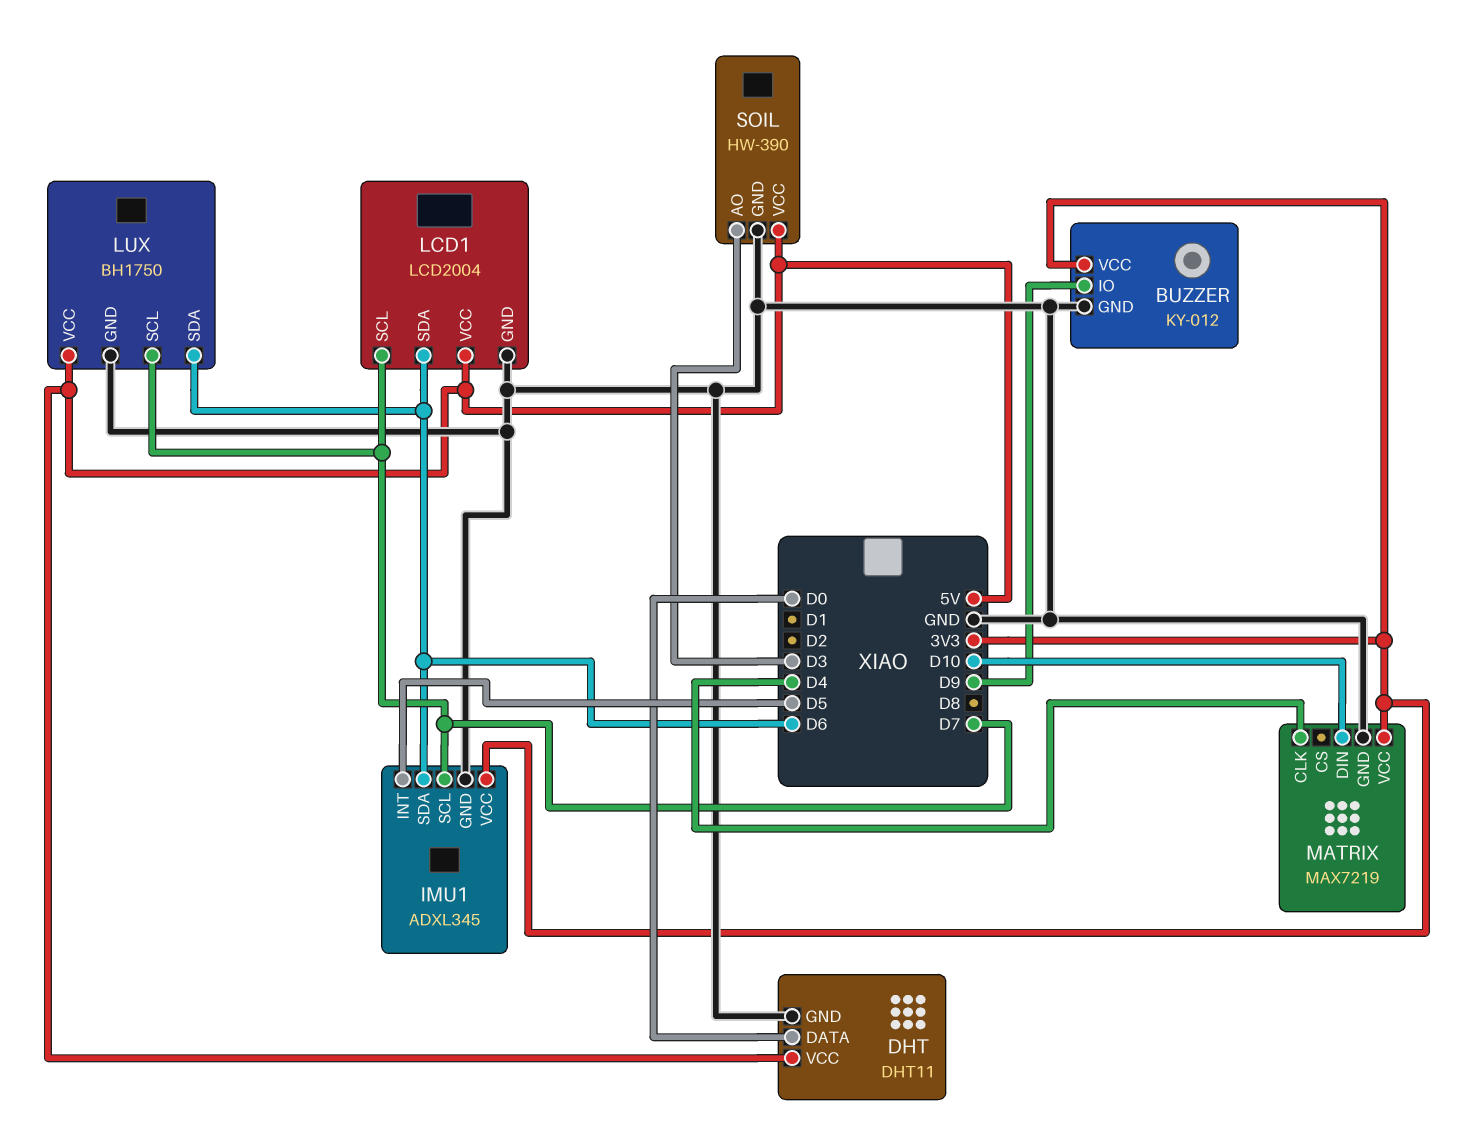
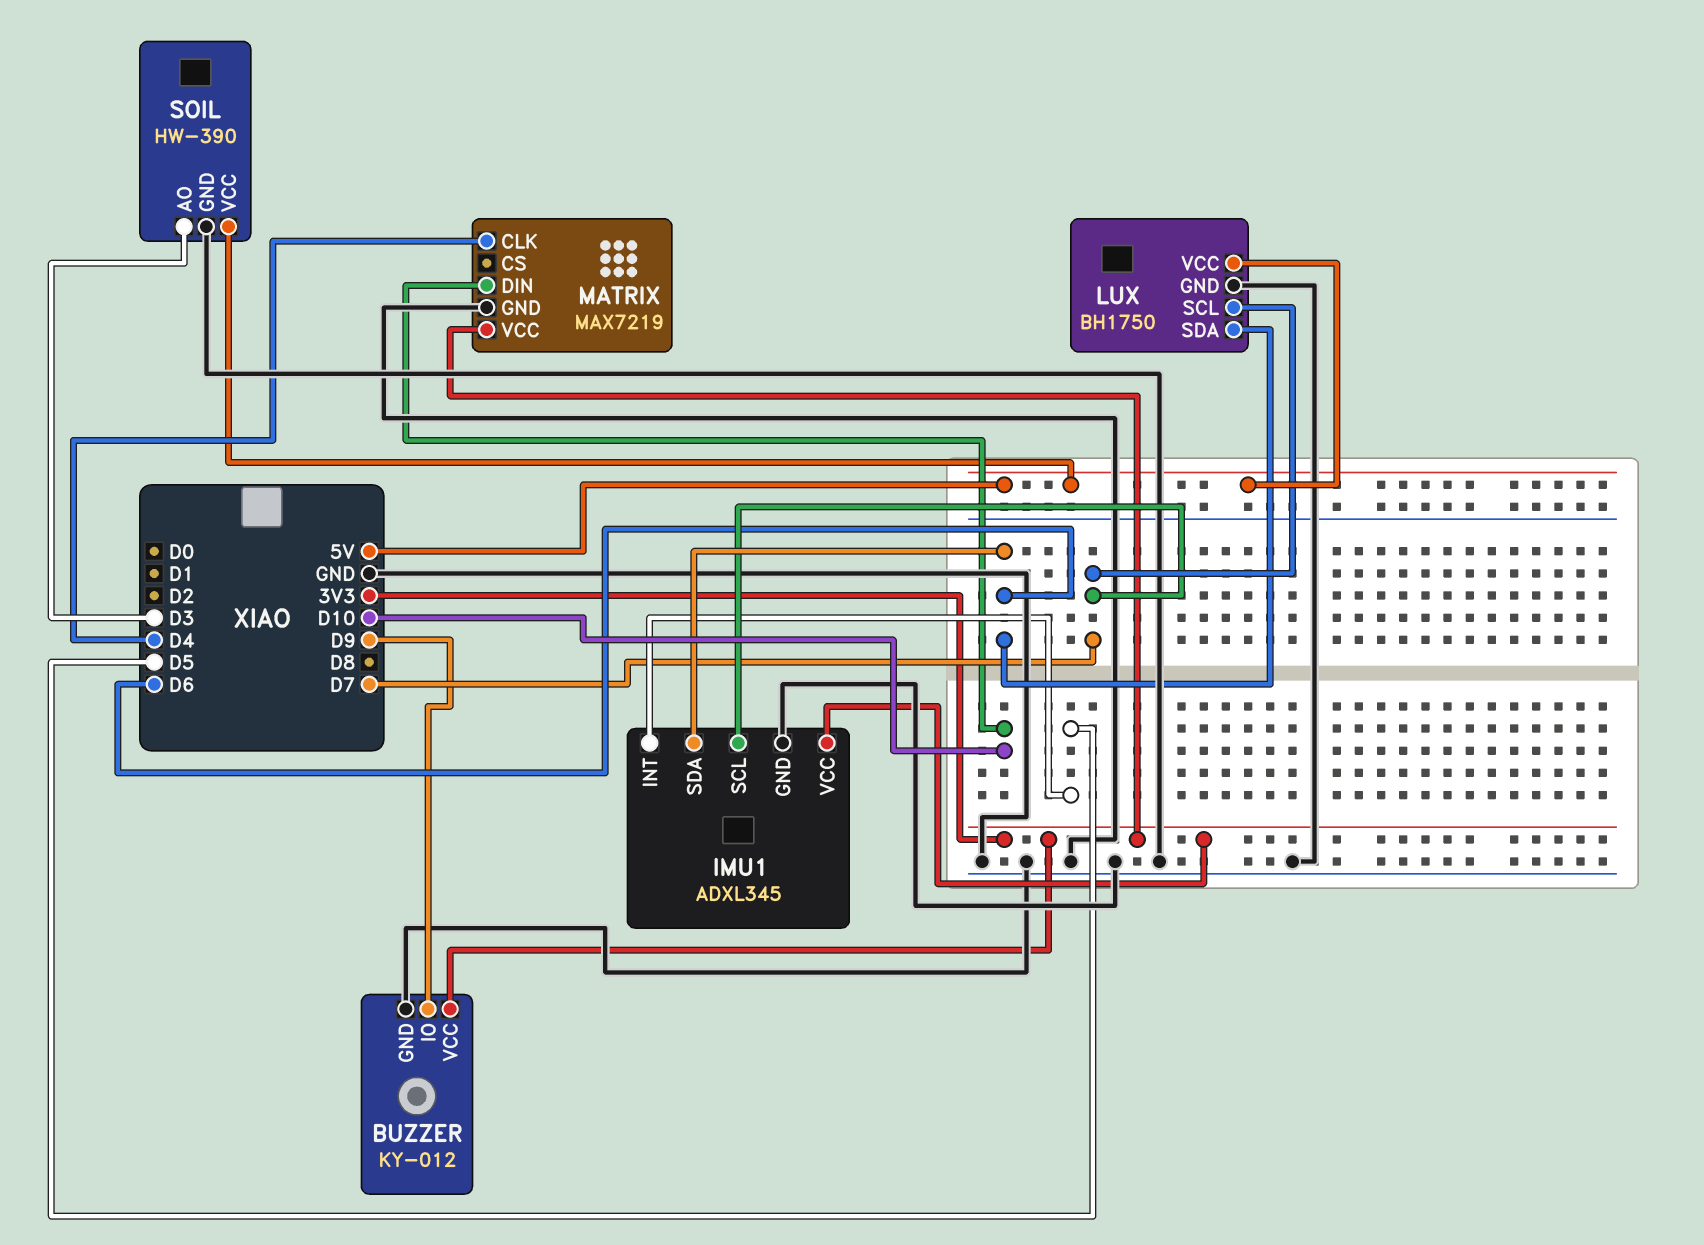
DHT: DHT11 -> none
DHT pin DATA: D0 -> none
DHT pin GND: GND -> none
DHT pin VCC: 5V -> none
LCD1: LCD2004 -> none
LCD1 pin GND: GND -> none
LCD1 pin SCL: D7 -> none
LCD1 pin SDA: D6 -> none
LCD1 pin VCC: 5V -> none

